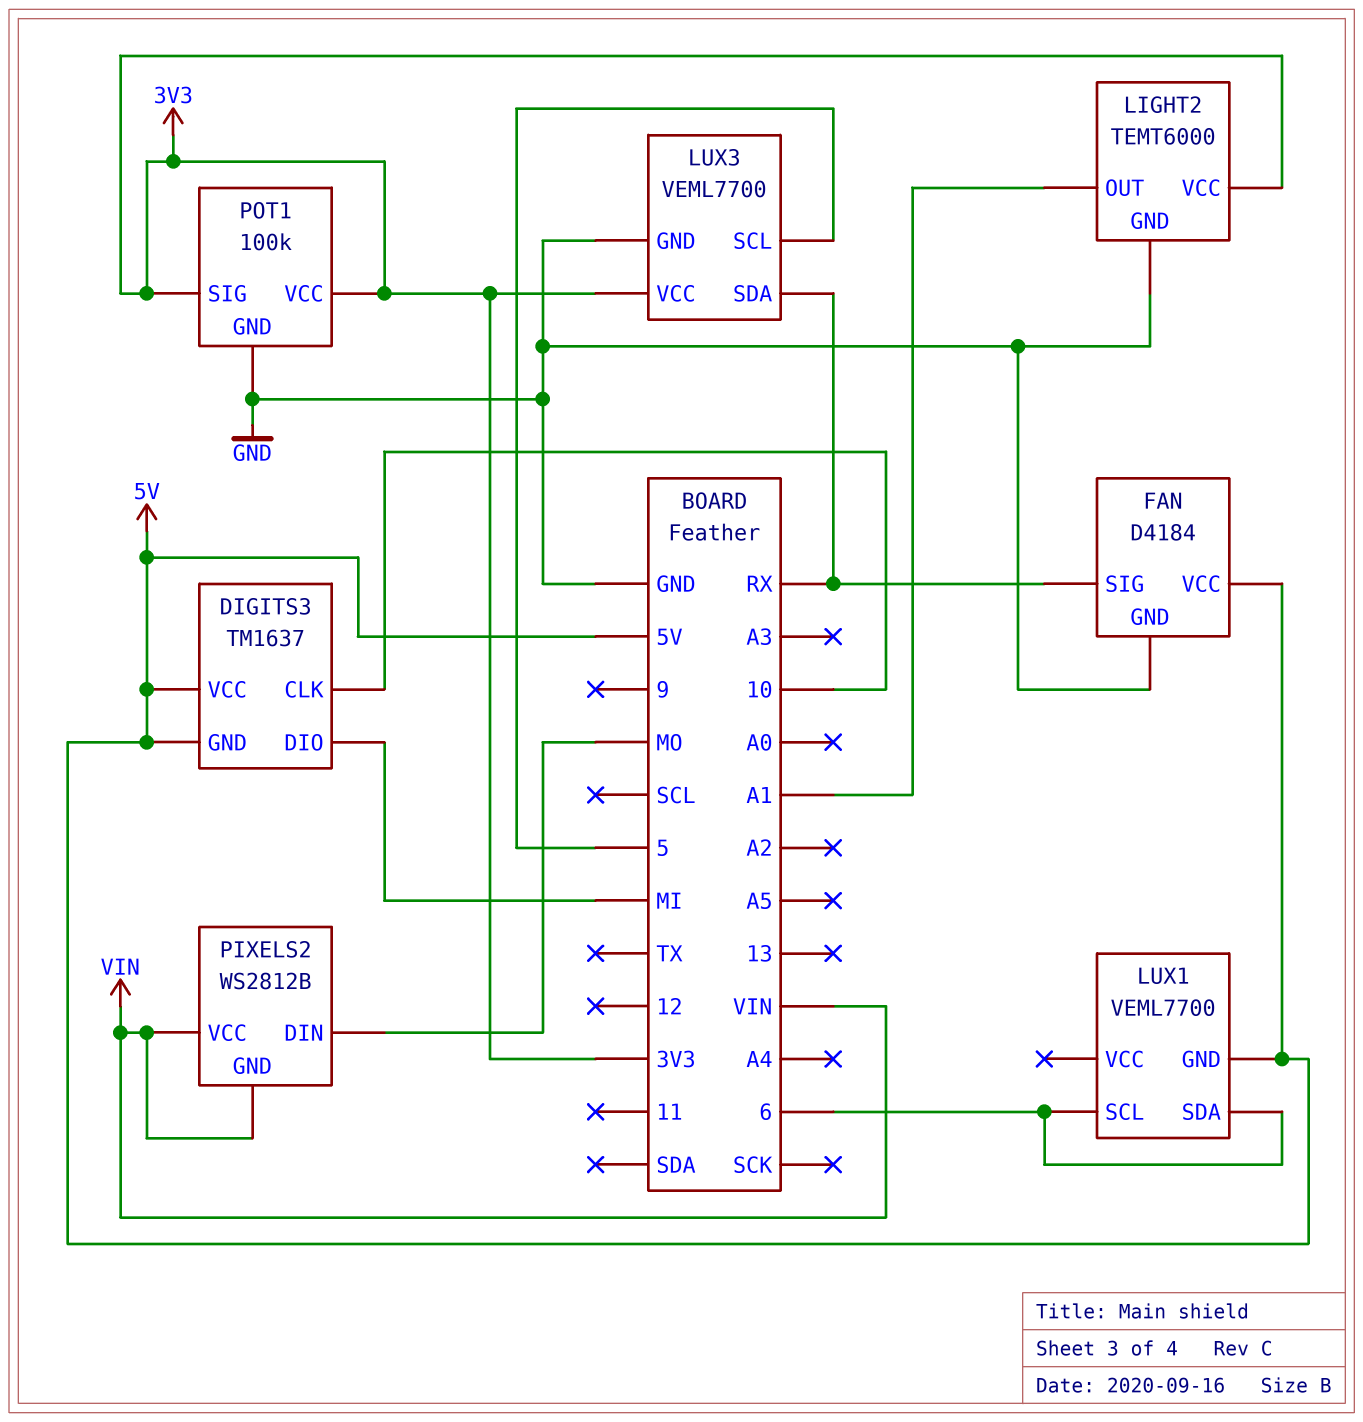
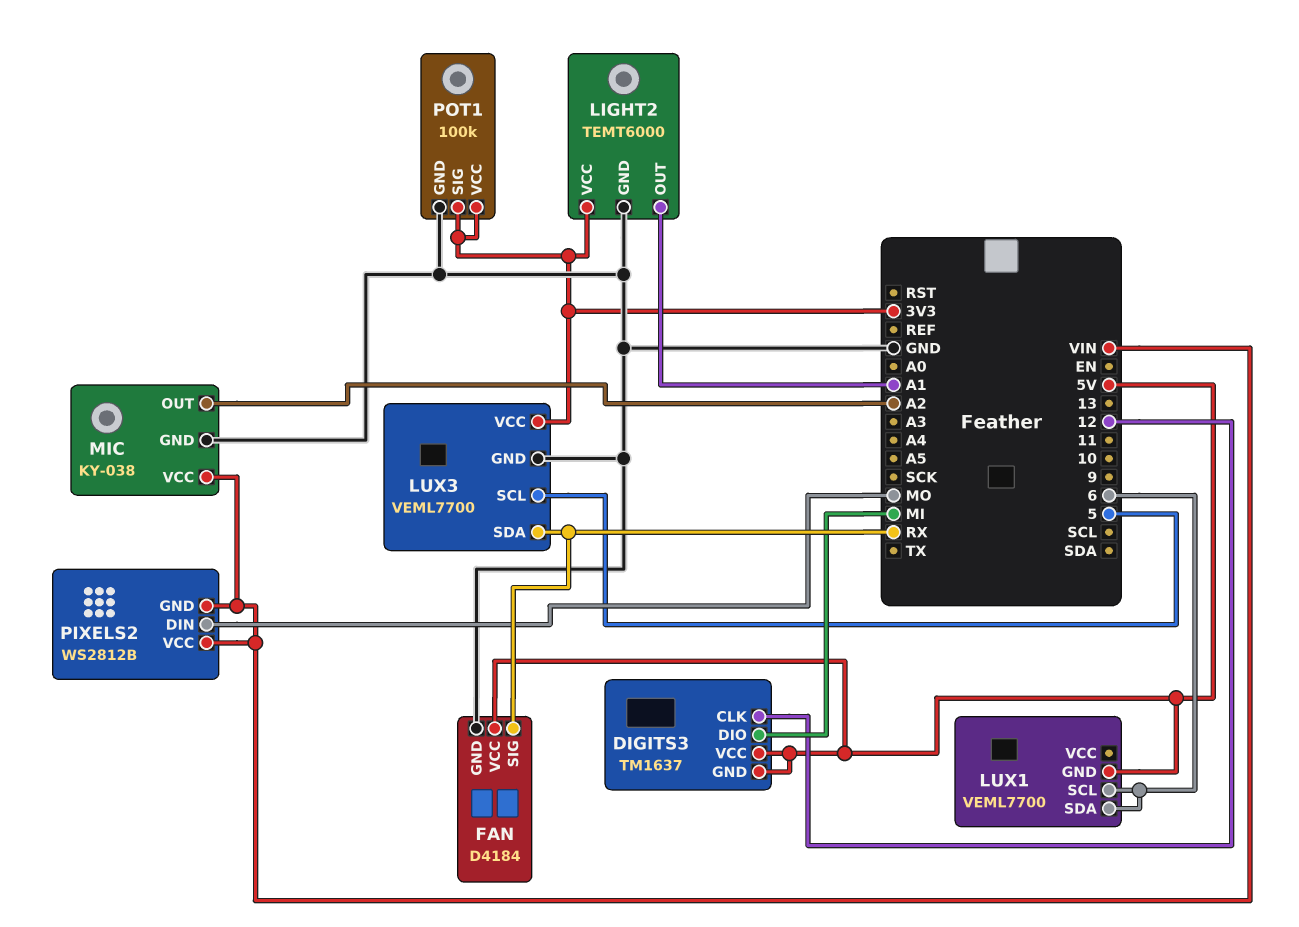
DIGITS3 pin CLK: 10 -> 12
MIC: none -> KY-038
MIC pin GND: none -> GND
MIC pin OUT: none -> A2
MIC pin VCC: none -> VIN

